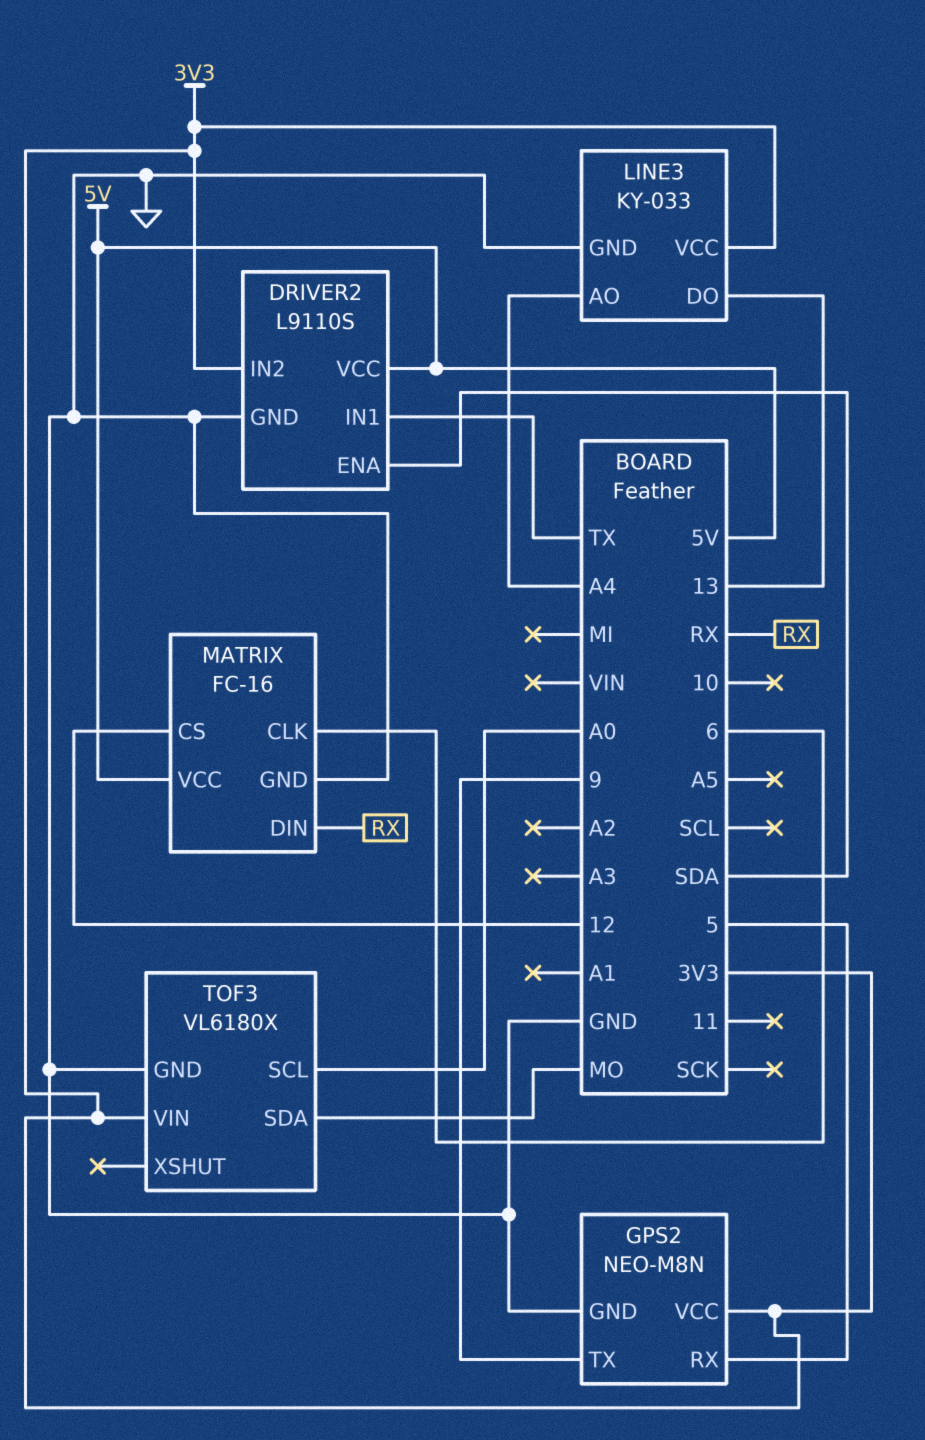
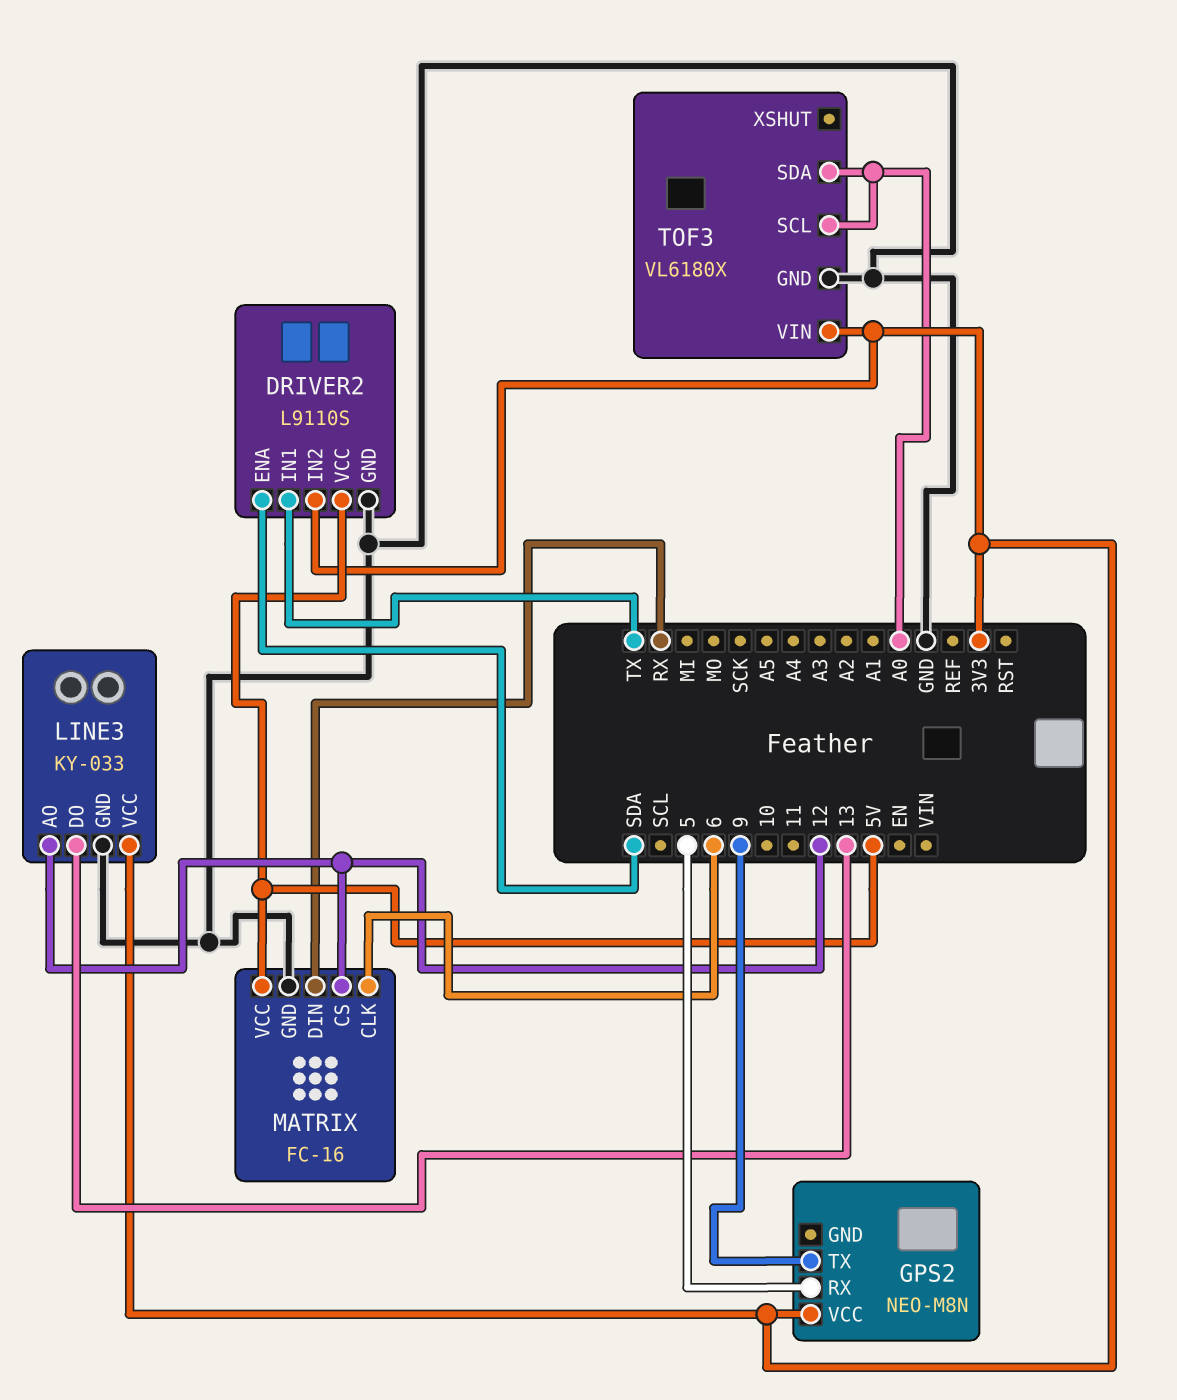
GPS2 pin GND: GND -> none
LINE3 pin AO: A4 -> 12
TOF3 pin SDA: MO -> A0

